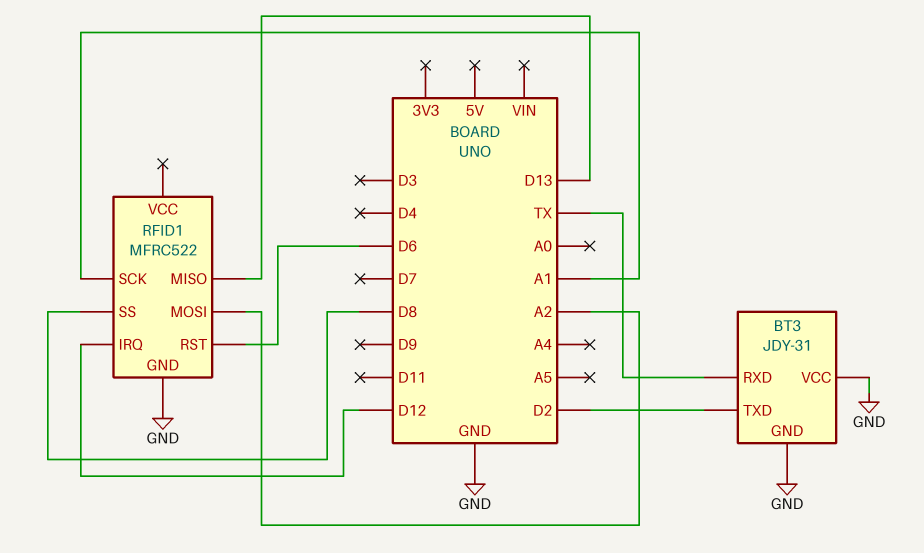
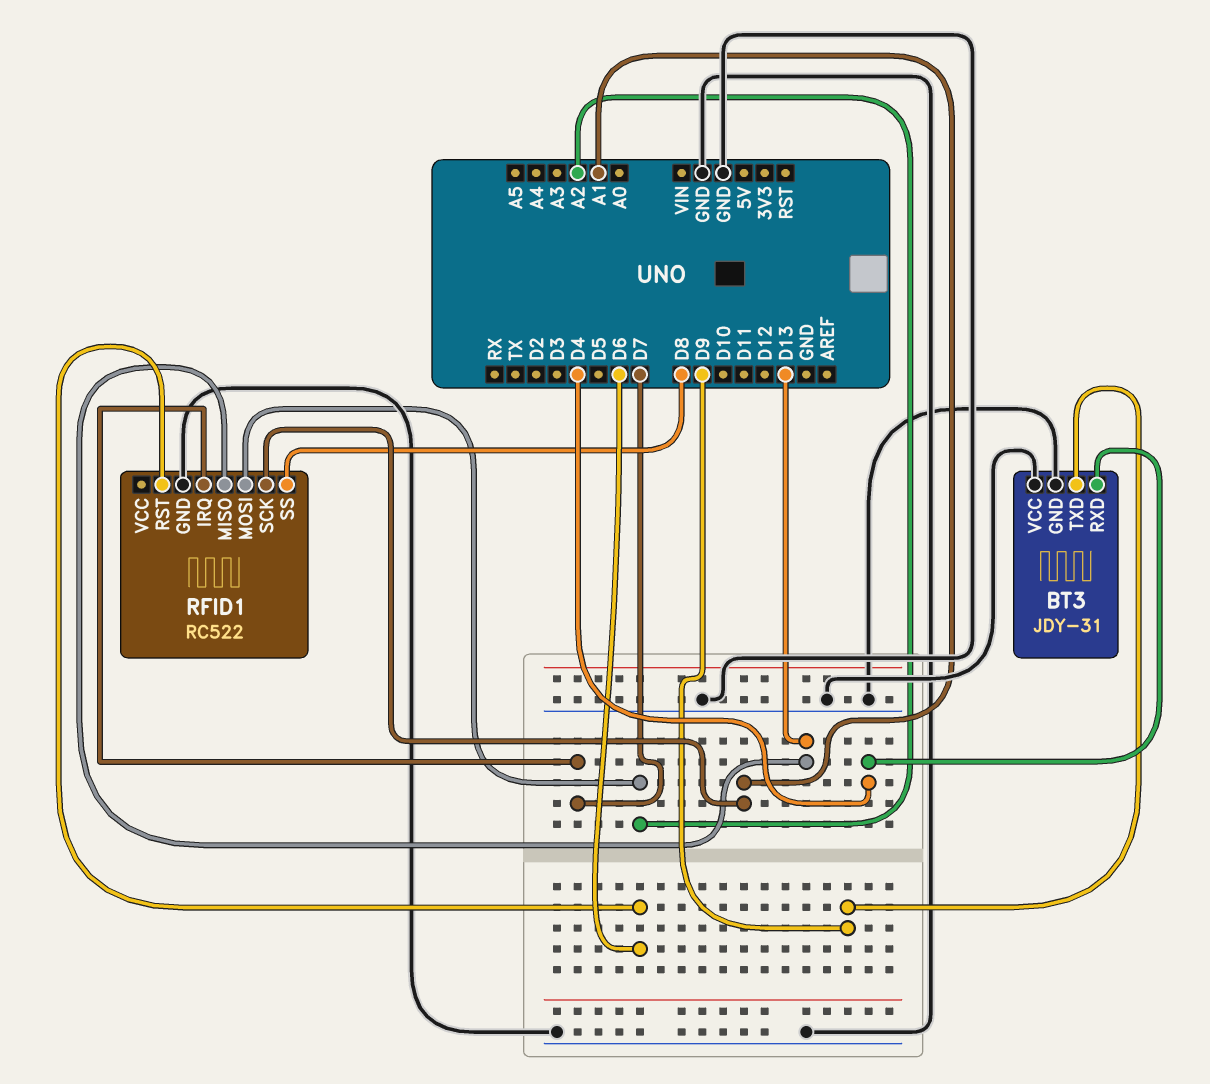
BT3 pin RXD: TX -> D4
BT3 pin TXD: D2 -> D9
RFID1: MFRC522 -> RC522
RFID1 pin IRQ: D12 -> D7

